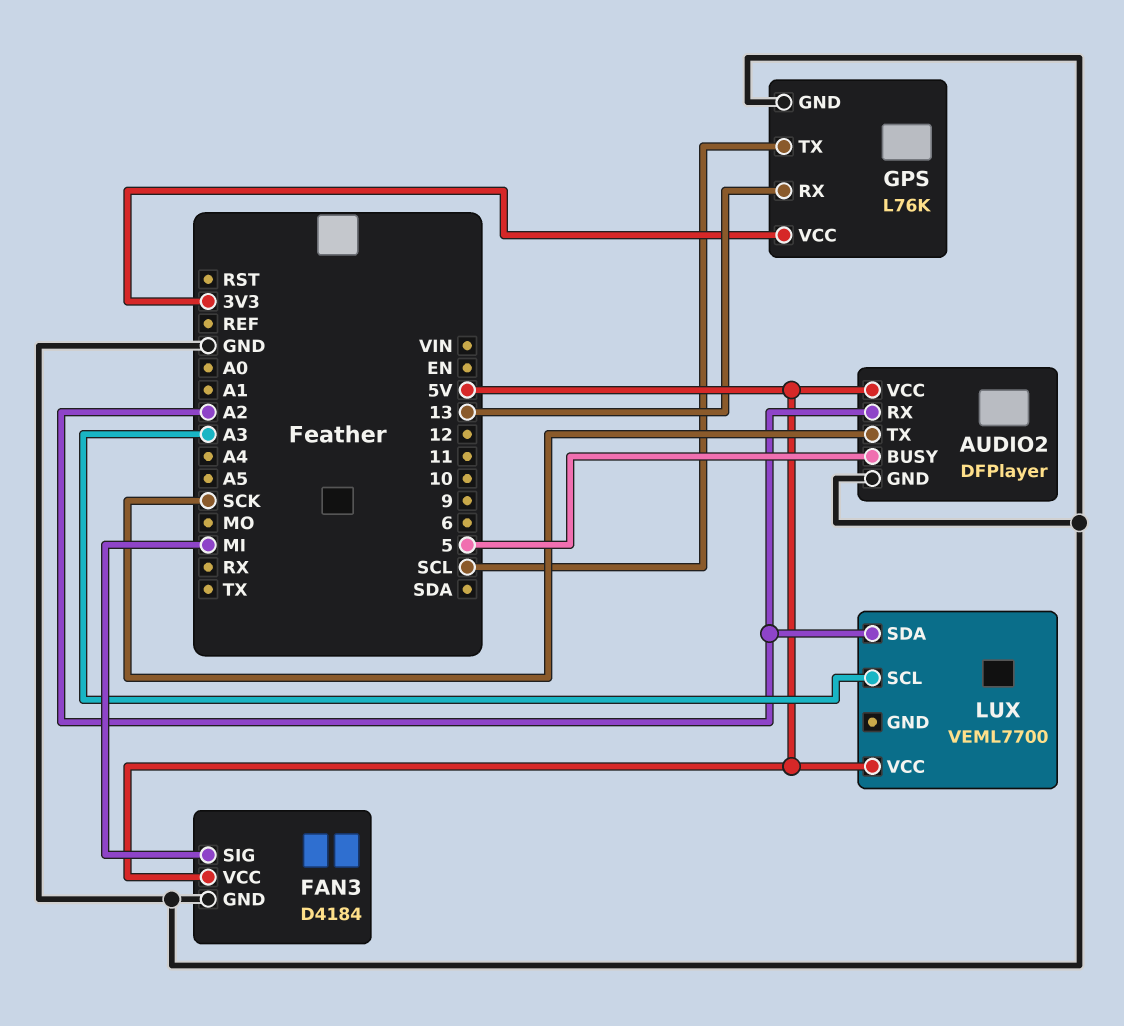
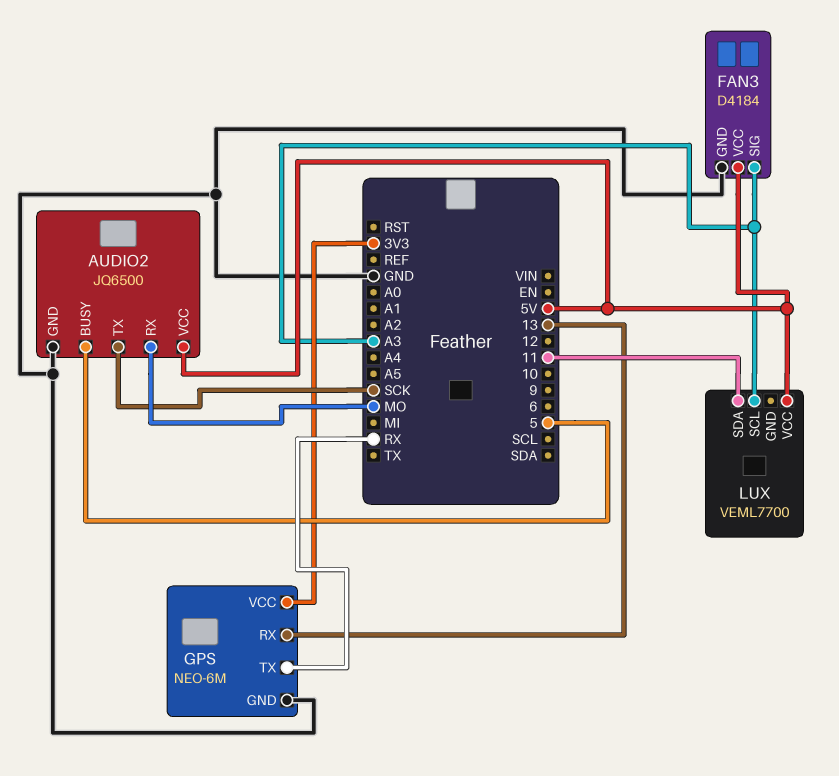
AUDIO2: DFPlayer -> JQ6500
AUDIO2 pin RX: A2 -> MO
FAN3 pin SIG: MI -> A3
GPS: L76K -> NEO-6M
GPS pin TX: SCL -> RX
LUX pin SDA: A2 -> 11

